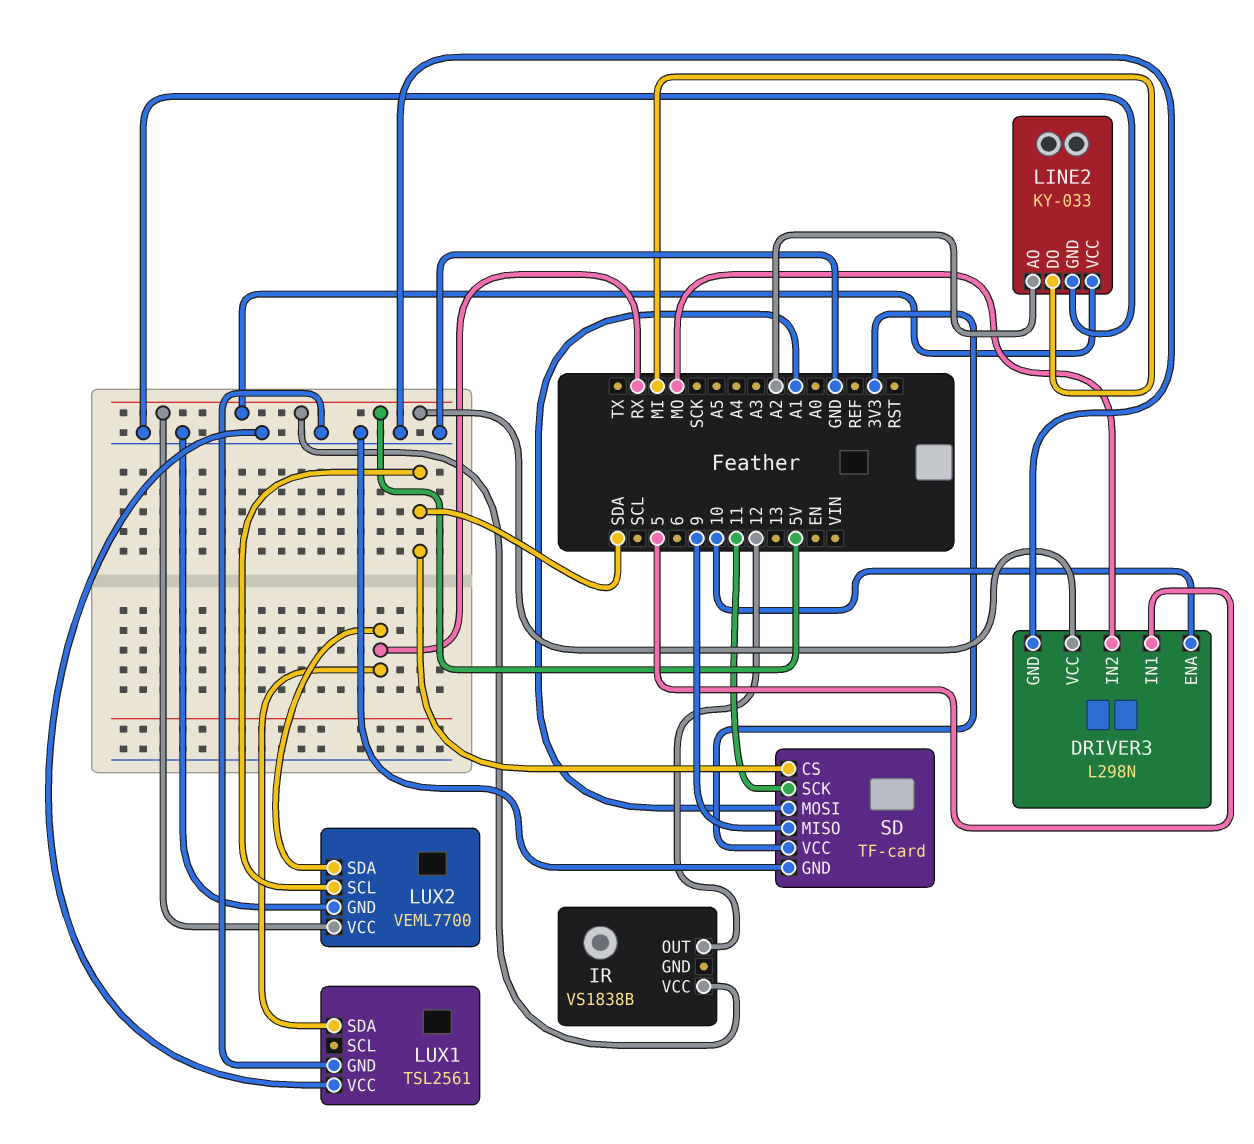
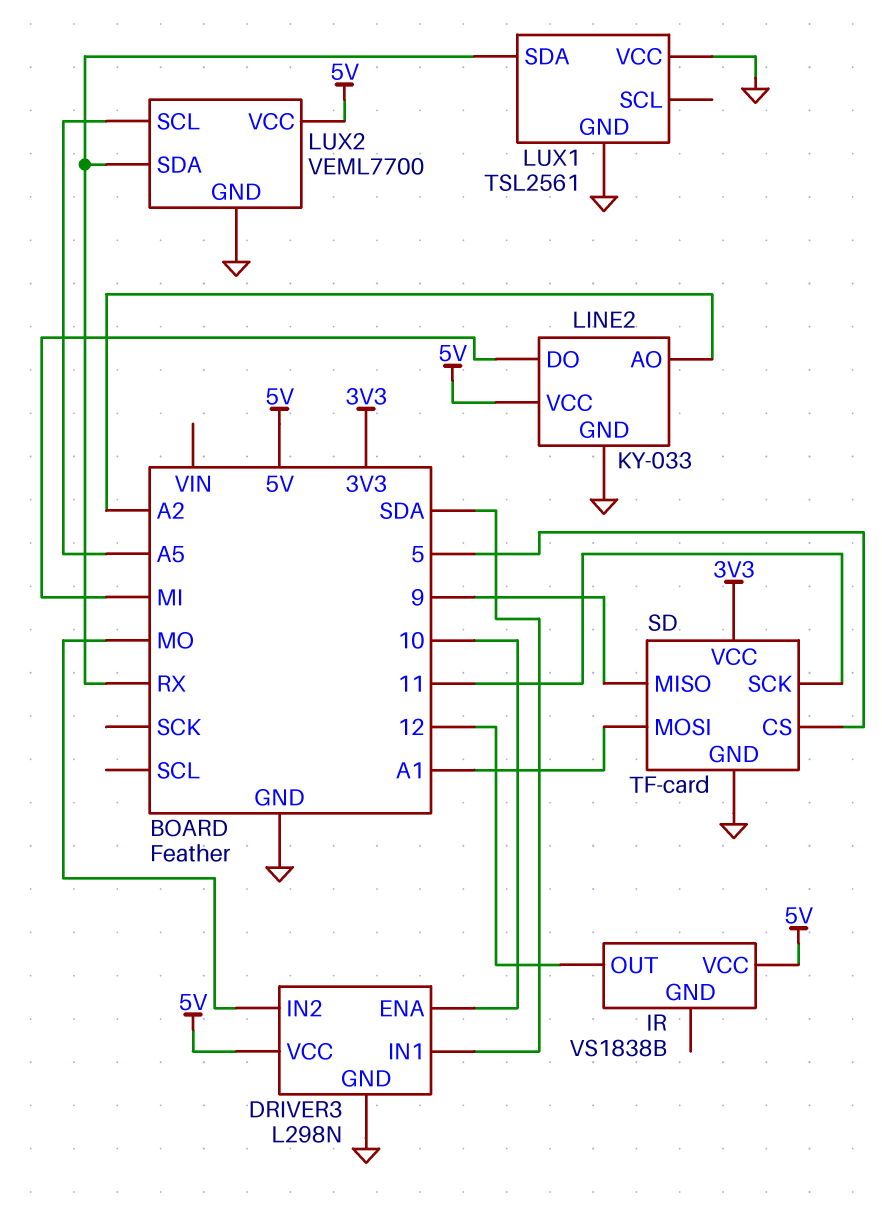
DRIVER3 pin IN1: 5 -> SDA
LUX2 pin SCL: SDA -> A5
SD pin CS: SDA -> 5

